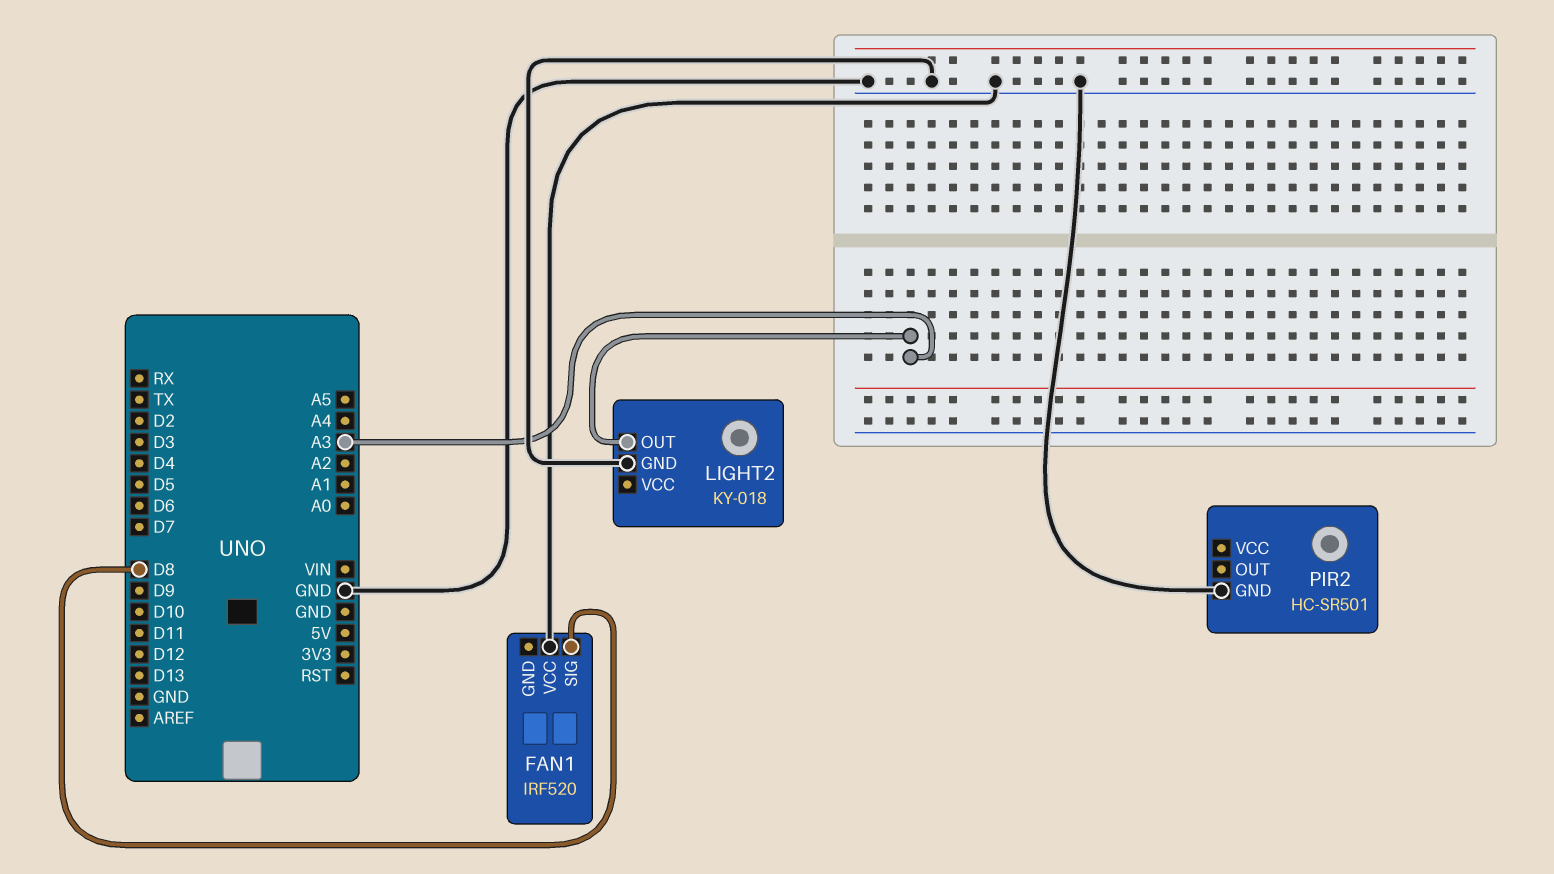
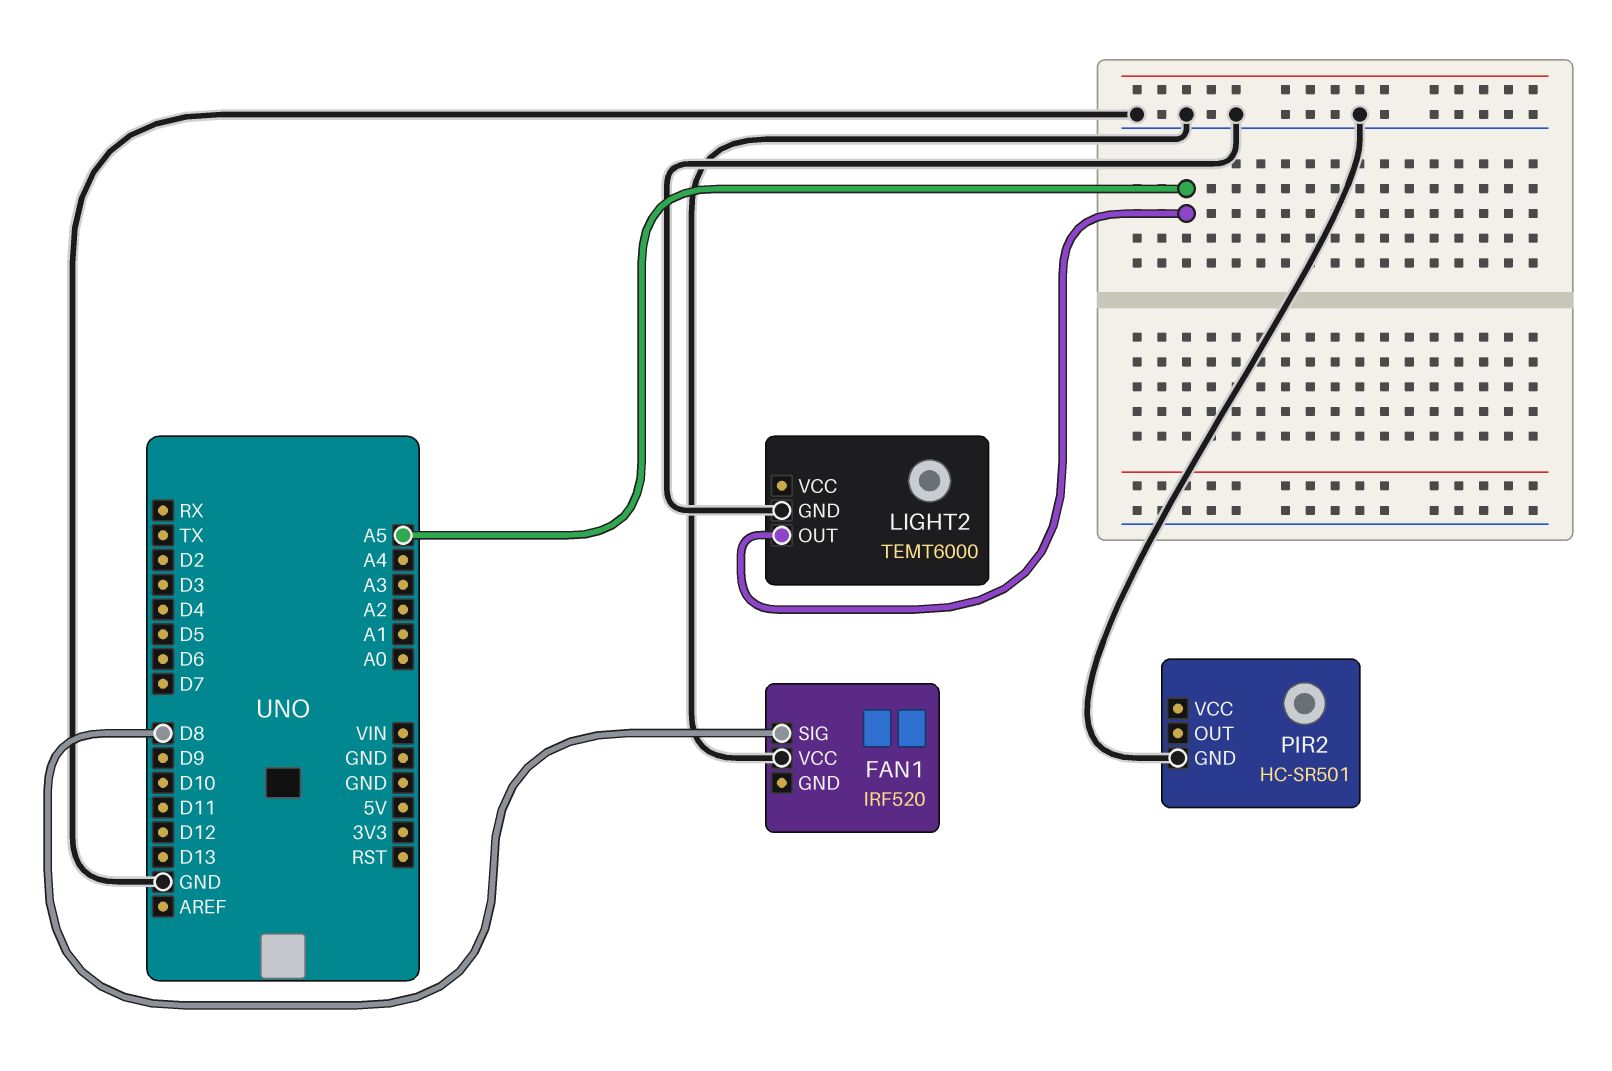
LIGHT2: KY-018 -> TEMT6000
LIGHT2 pin OUT: A3 -> A5

